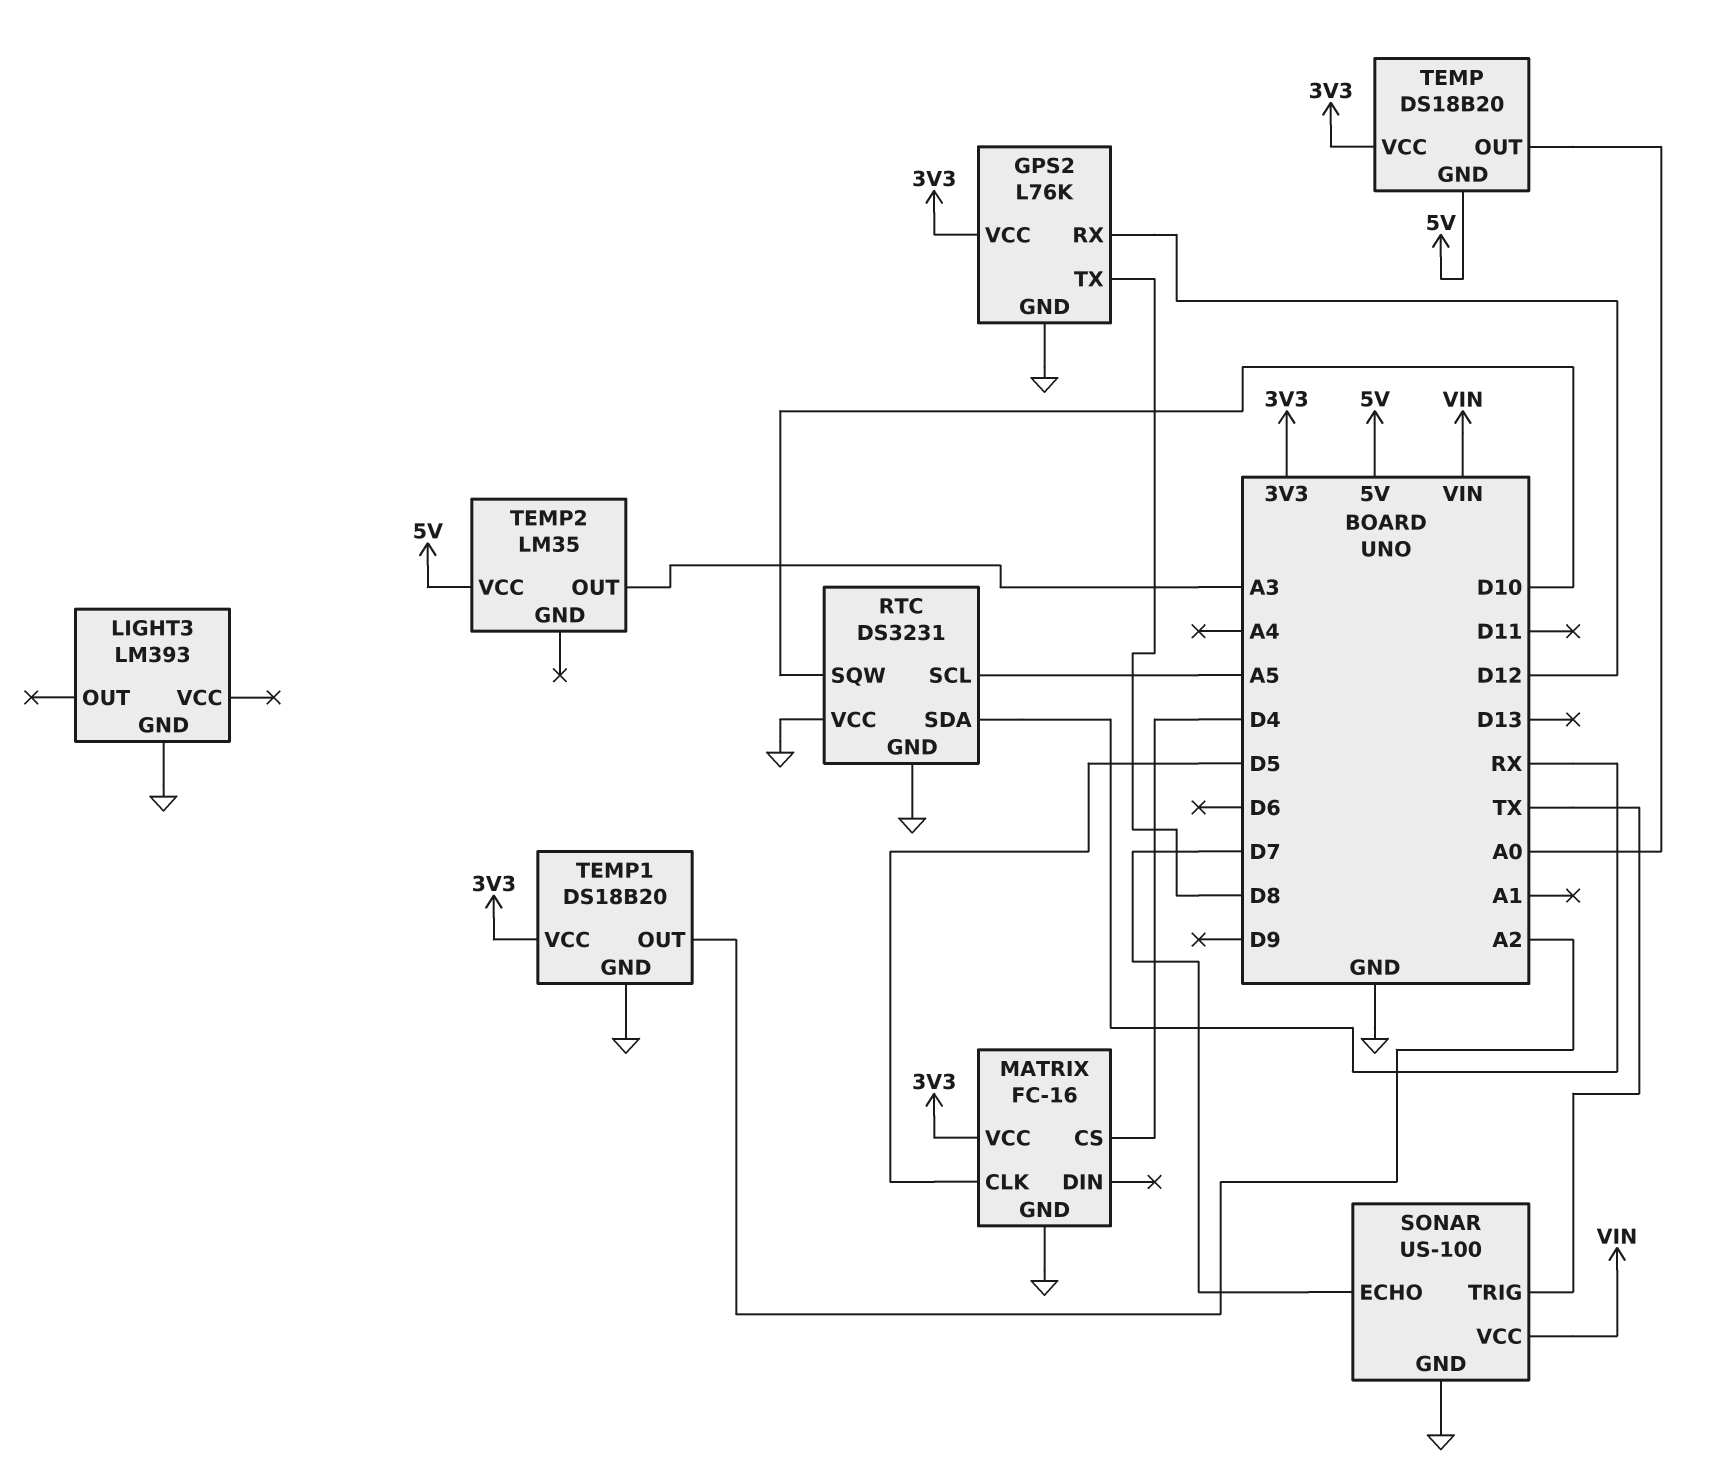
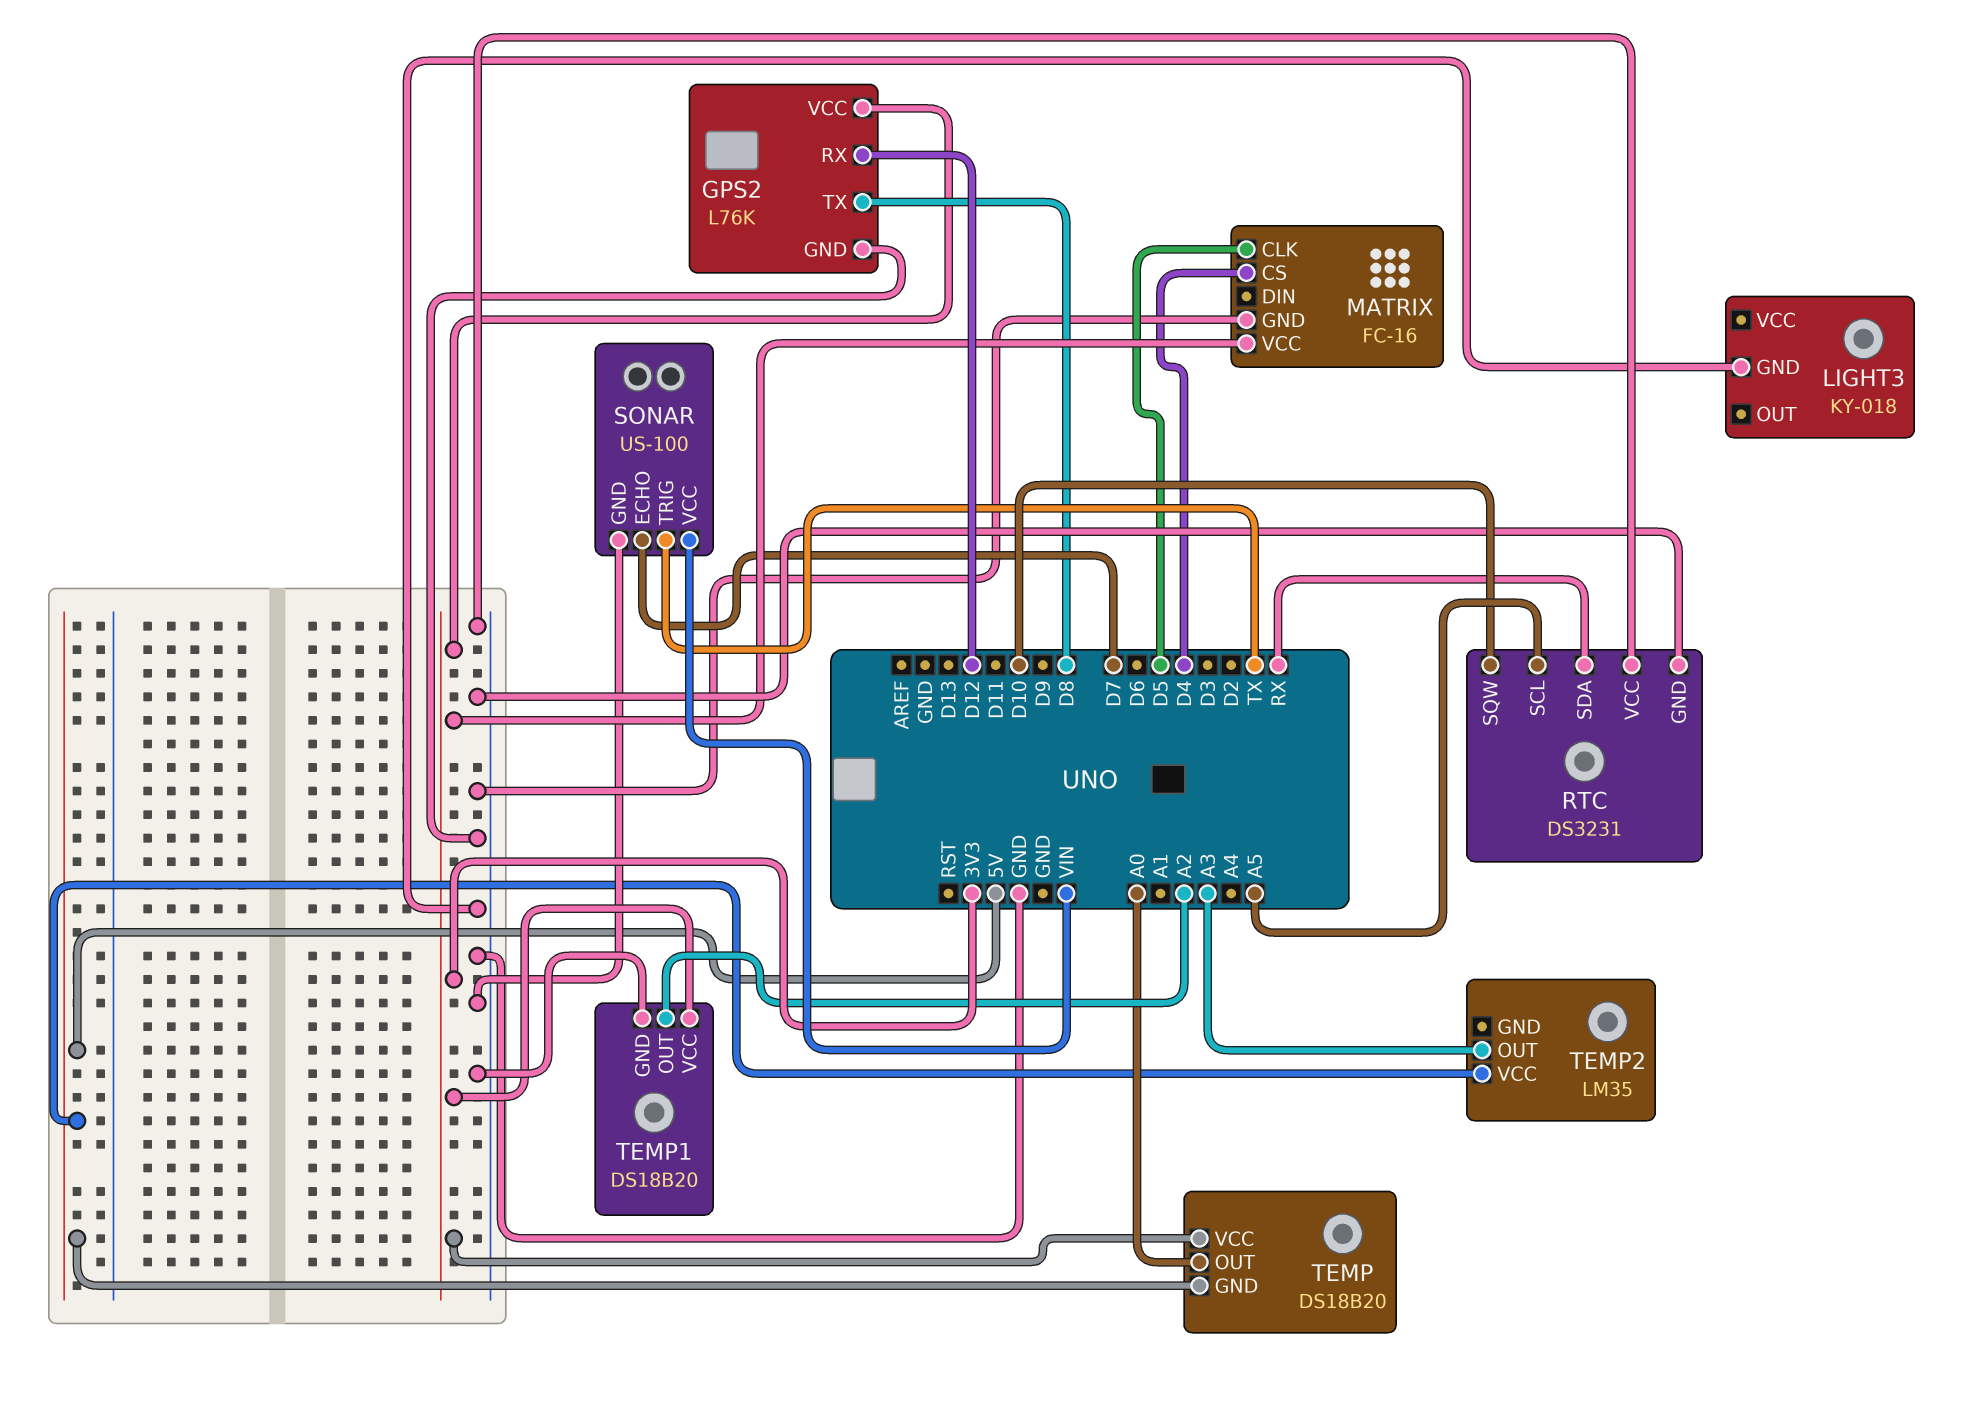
LIGHT3: LM393 -> KY-018

